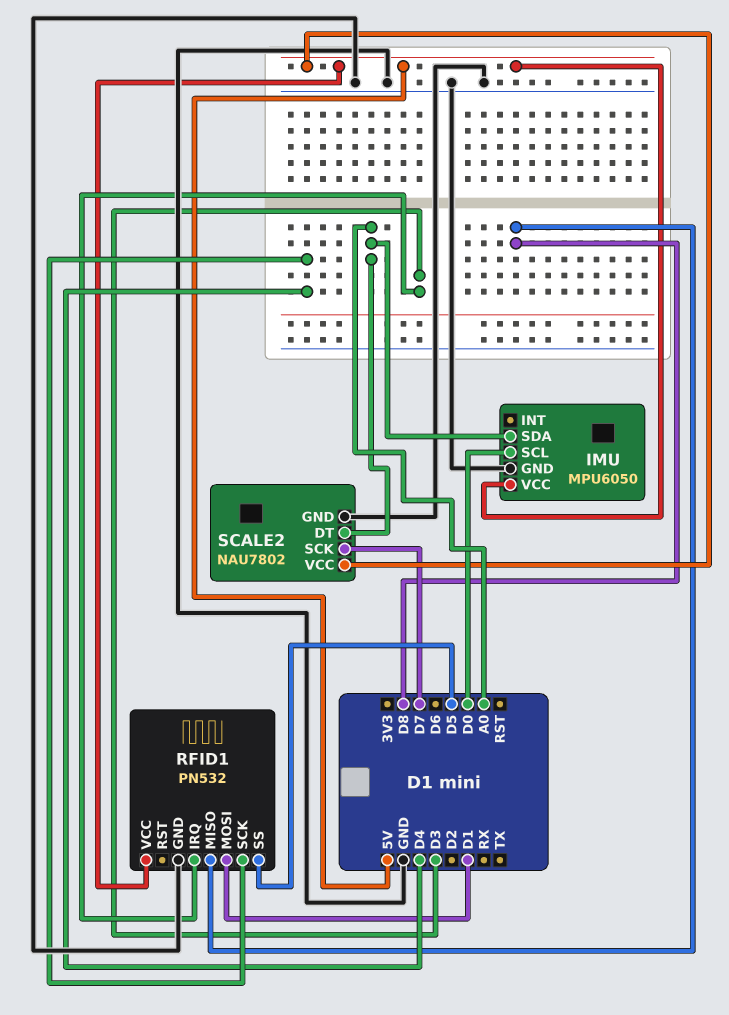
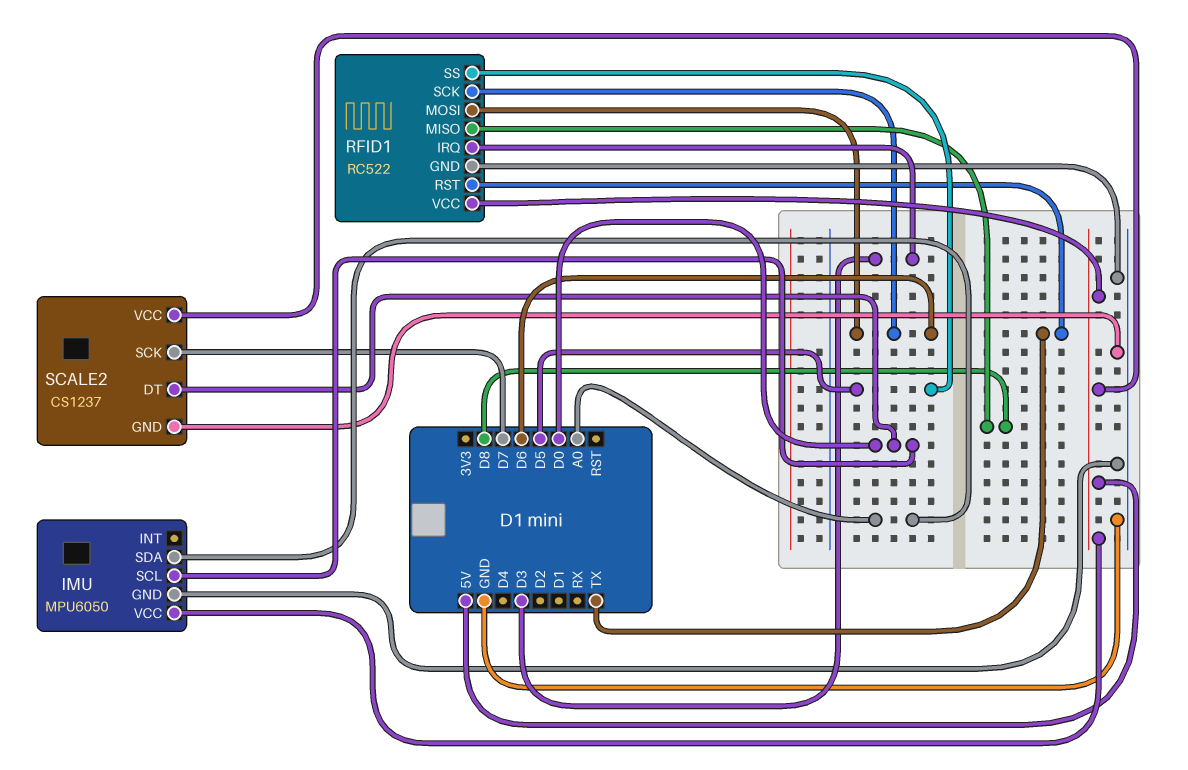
RFID1: PN532 -> RC522
RFID1 pin MOSI: D1 -> D6
RFID1 pin RST: none -> TX
RFID1 pin SCK: D4 -> D6
SCALE2: NAU7802 -> CS1237
SCALE2 pin DT: A0 -> D0

